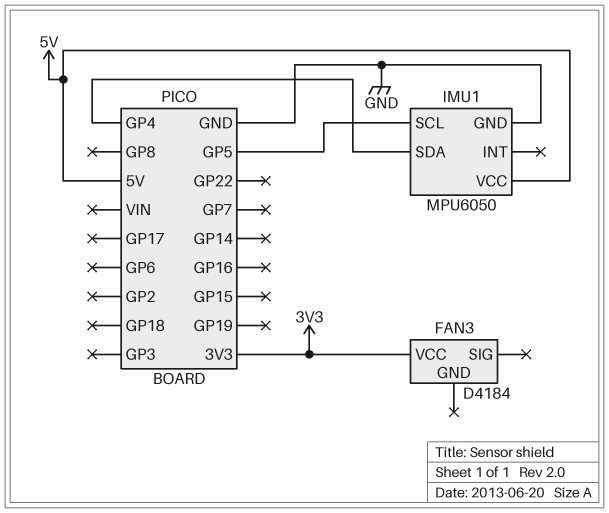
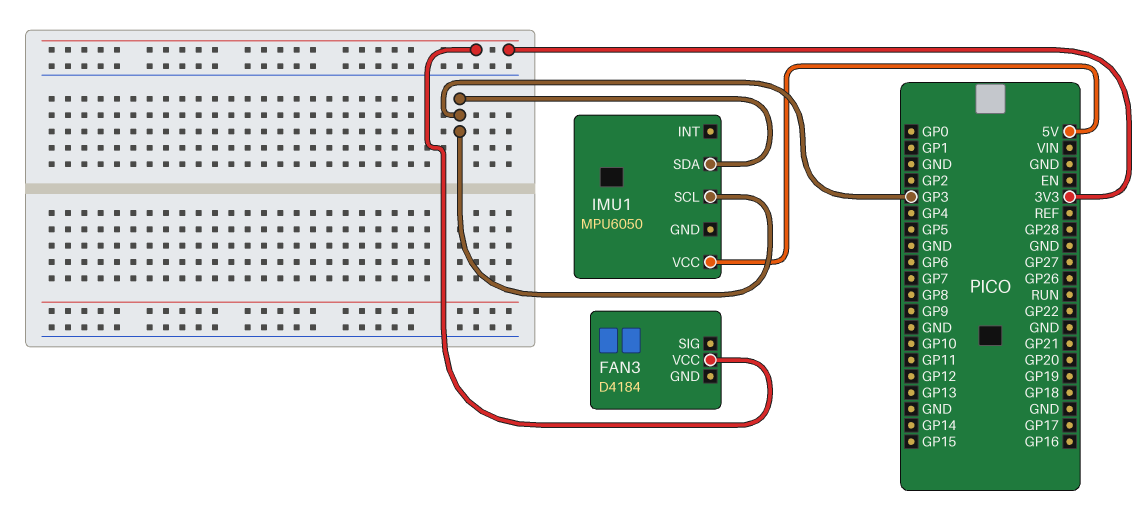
IMU1 pin GND: GND -> none
IMU1 pin SCL: GP5 -> GP3
IMU1 pin SDA: GP4 -> GP3

